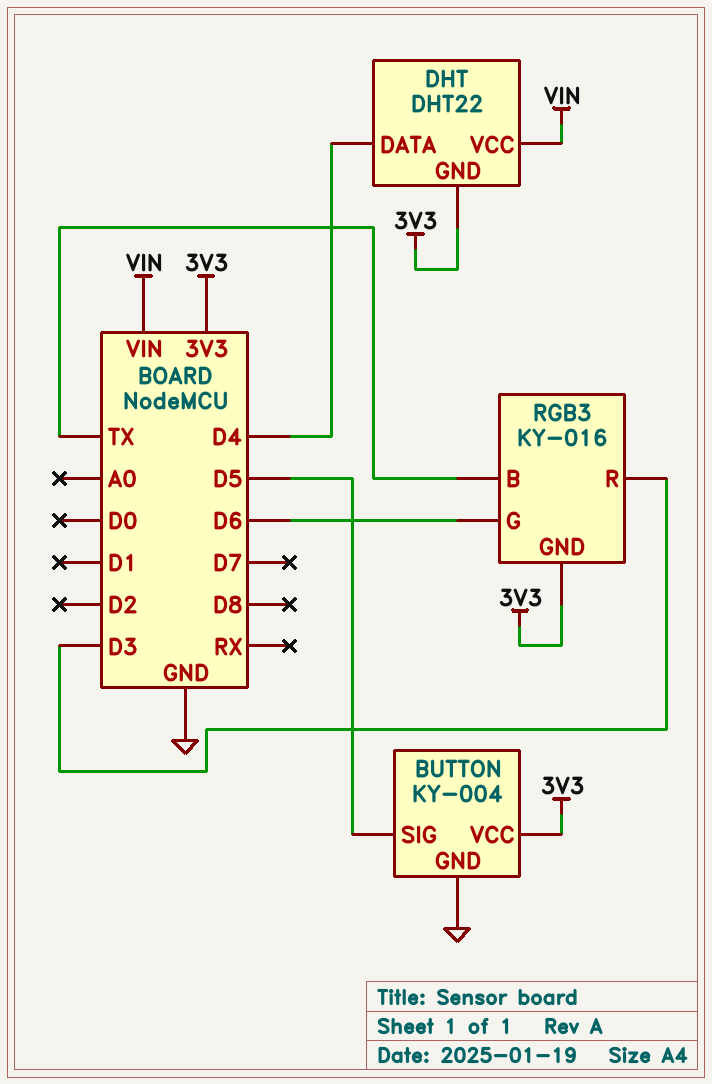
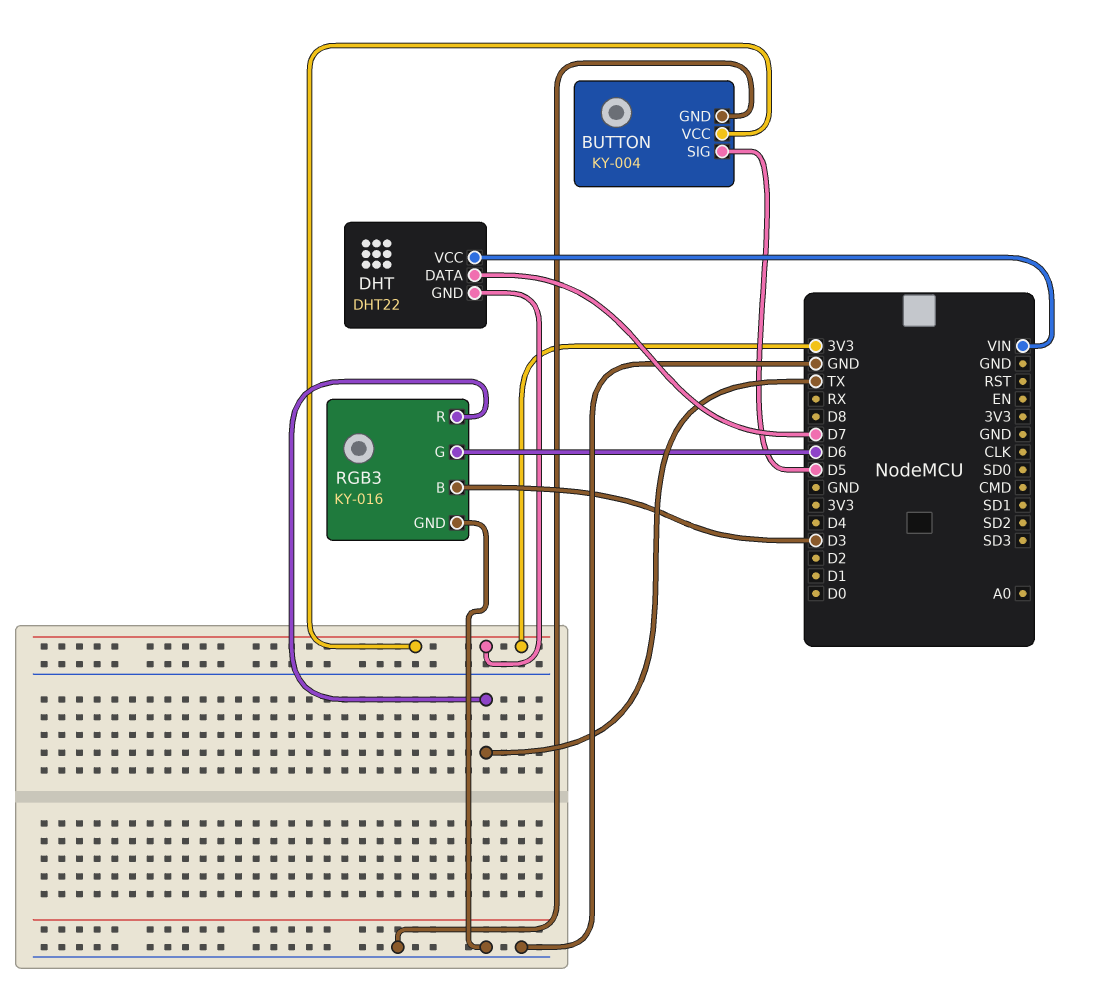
DHT pin DATA: D4 -> D7
RGB3 pin B: TX -> D3
RGB3 pin GND: 3V3 -> GND
RGB3 pin R: D3 -> TX

